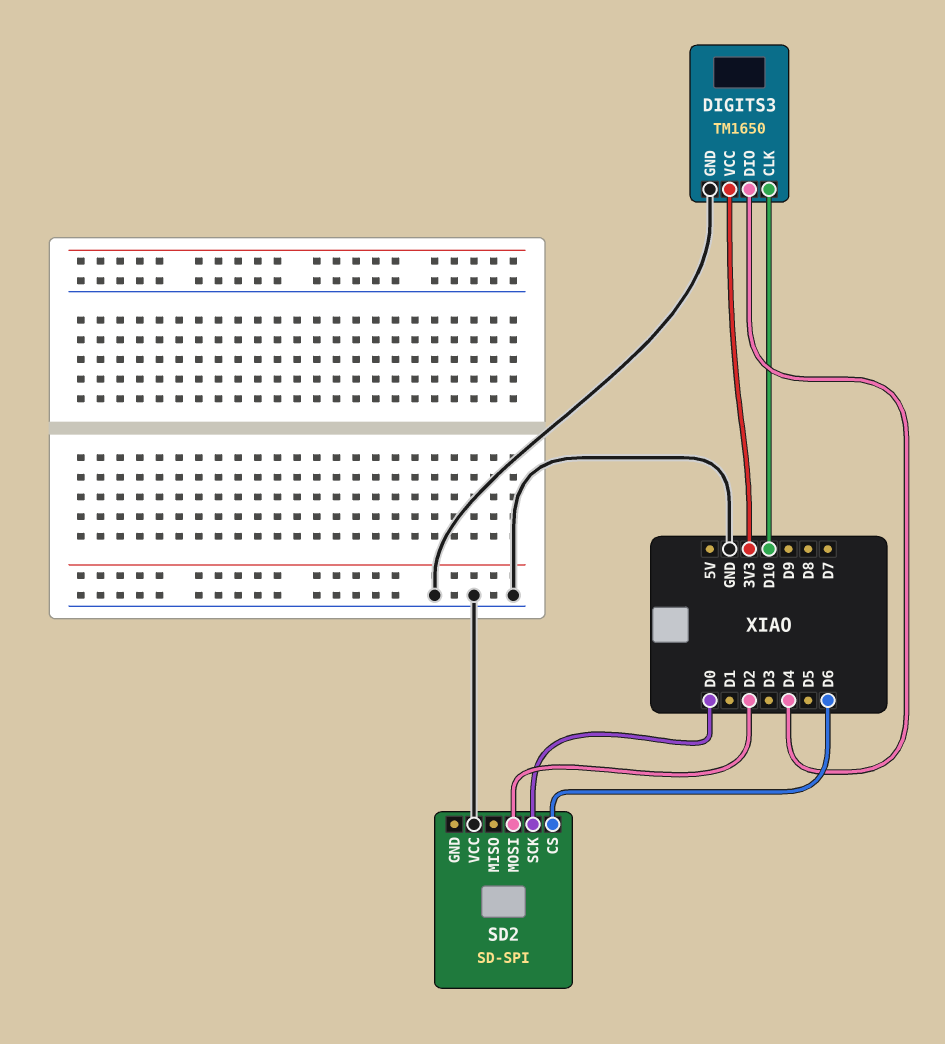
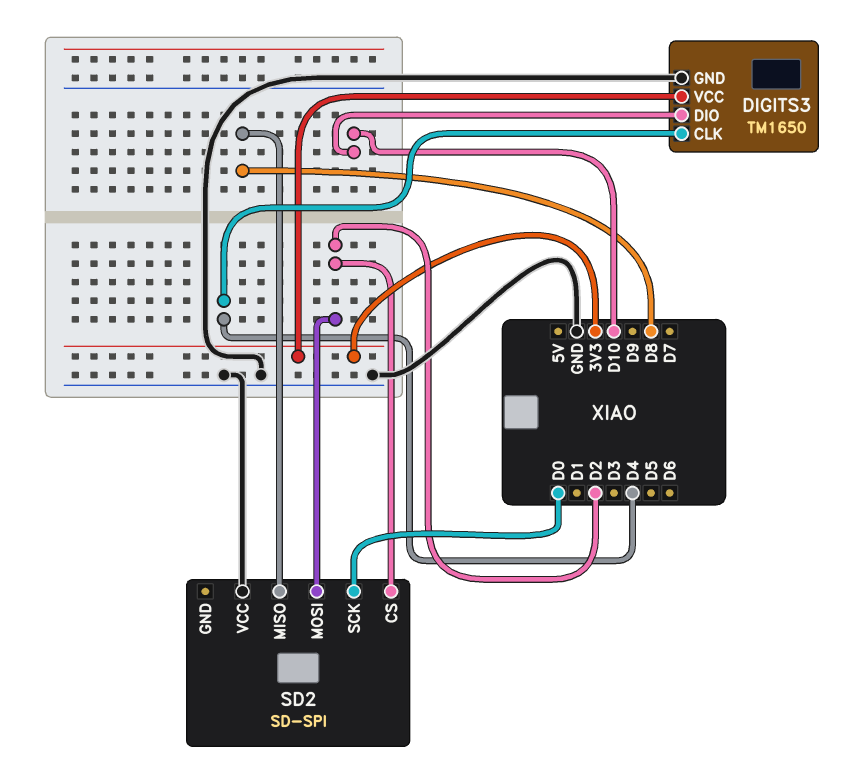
DIGITS3 pin CLK: D10 -> D4
DIGITS3 pin DIO: D4 -> D10
SD2 pin CS: D6 -> D2
SD2 pin MISO: none -> D8

